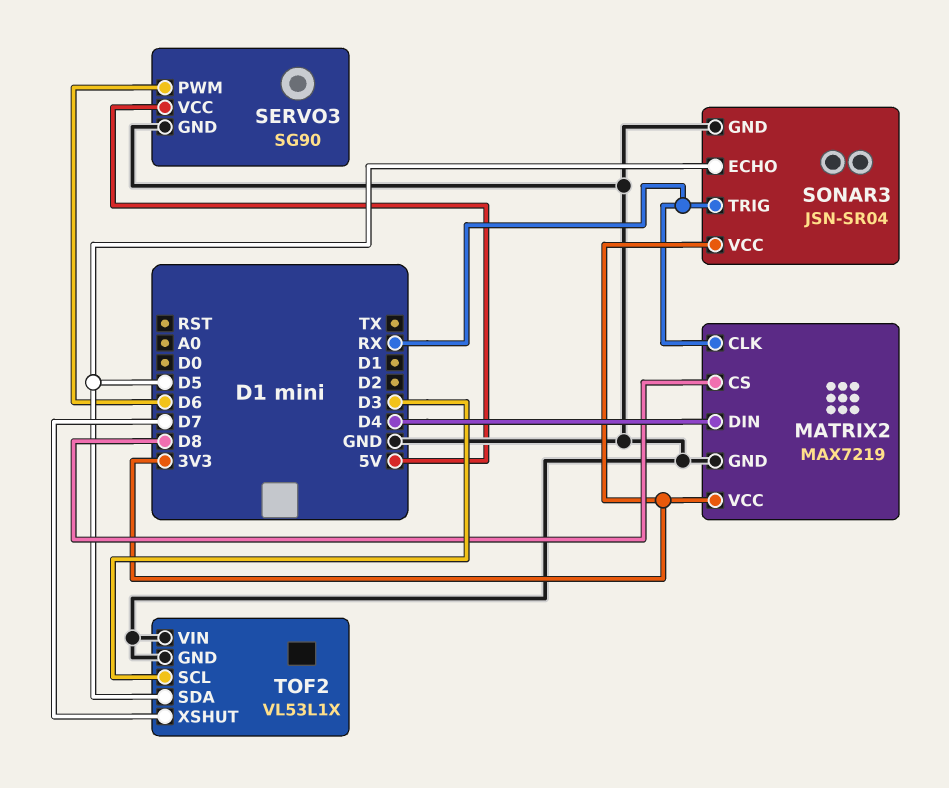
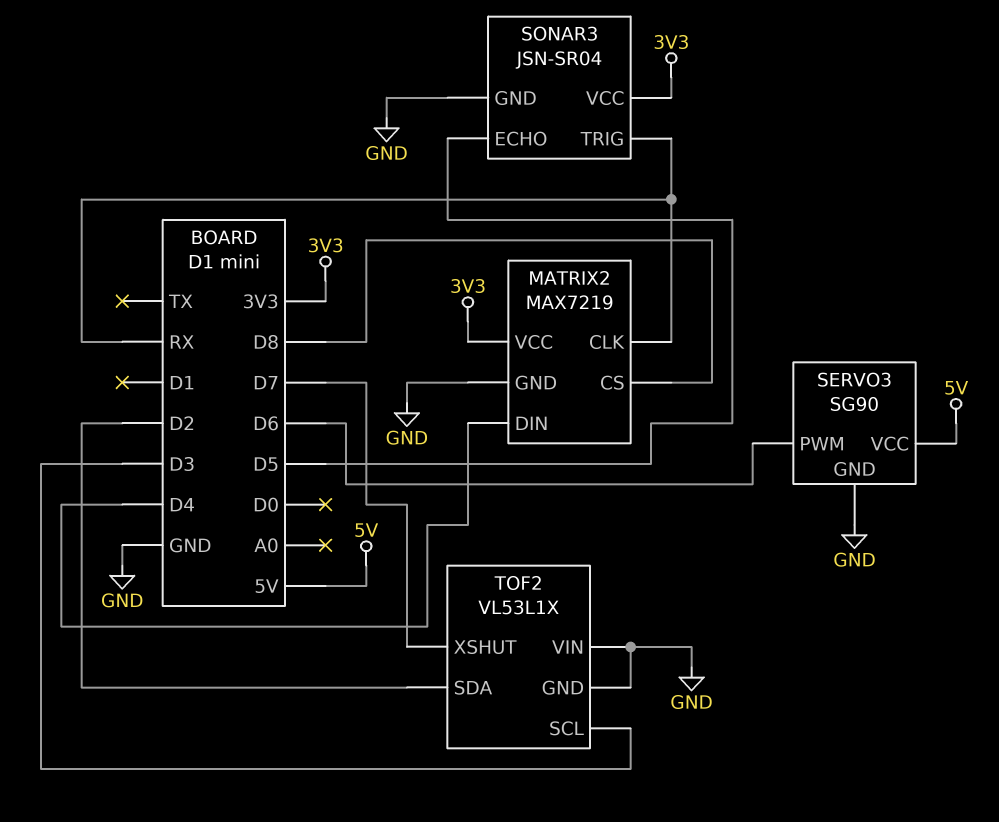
TOF2 pin SDA: D5 -> D2

